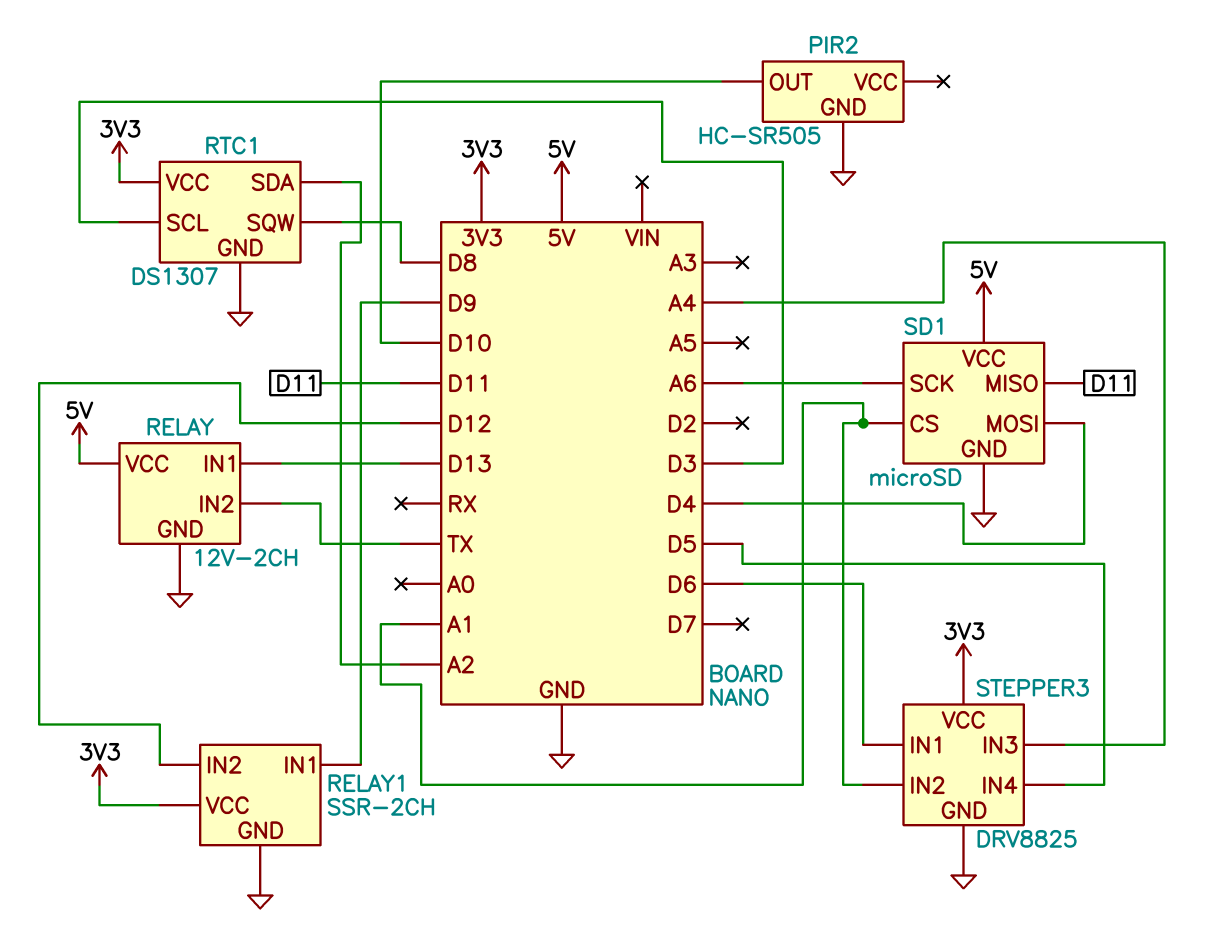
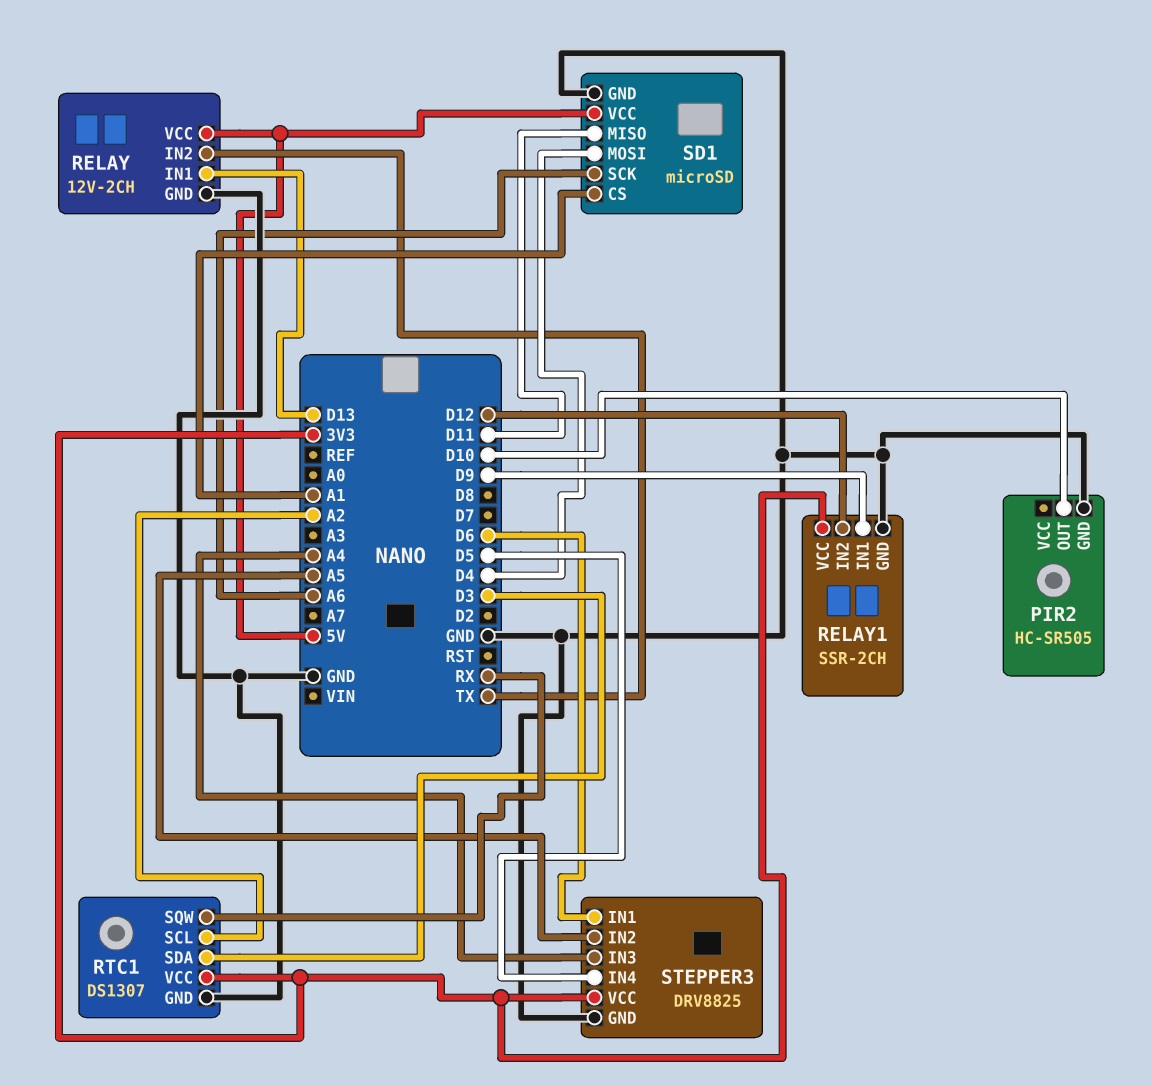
RTC1 pin SCL: D3 -> A2
RTC1 pin SDA: A2 -> D3
RTC1 pin SQW: D8 -> RX
STEPPER3 pin IN2: A1 -> A5

